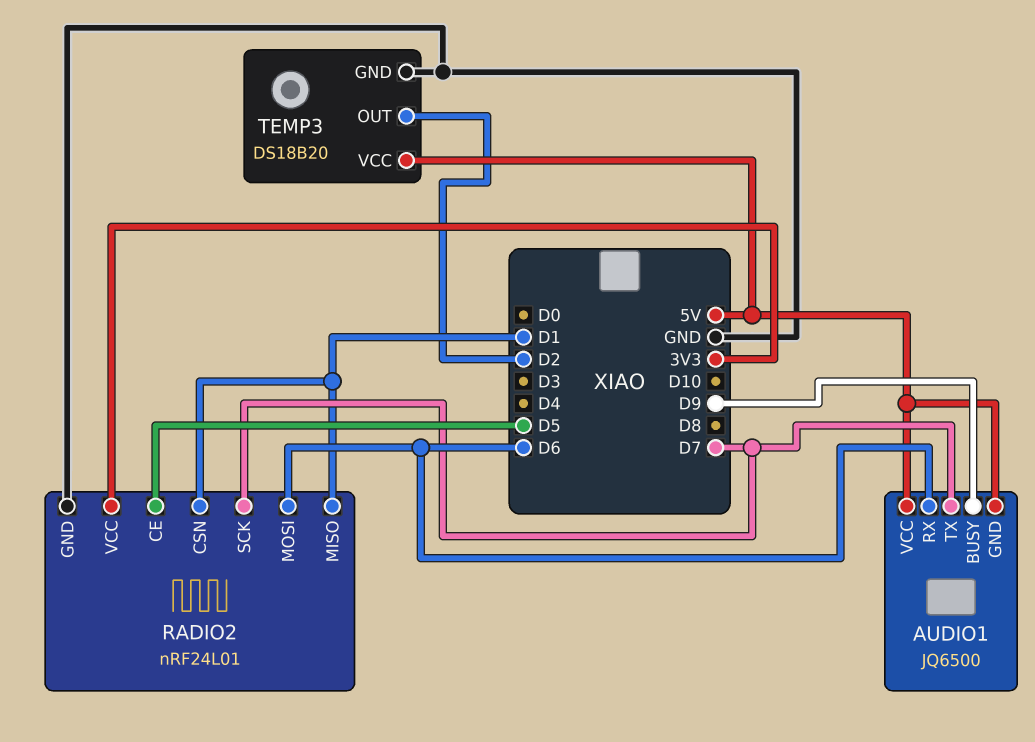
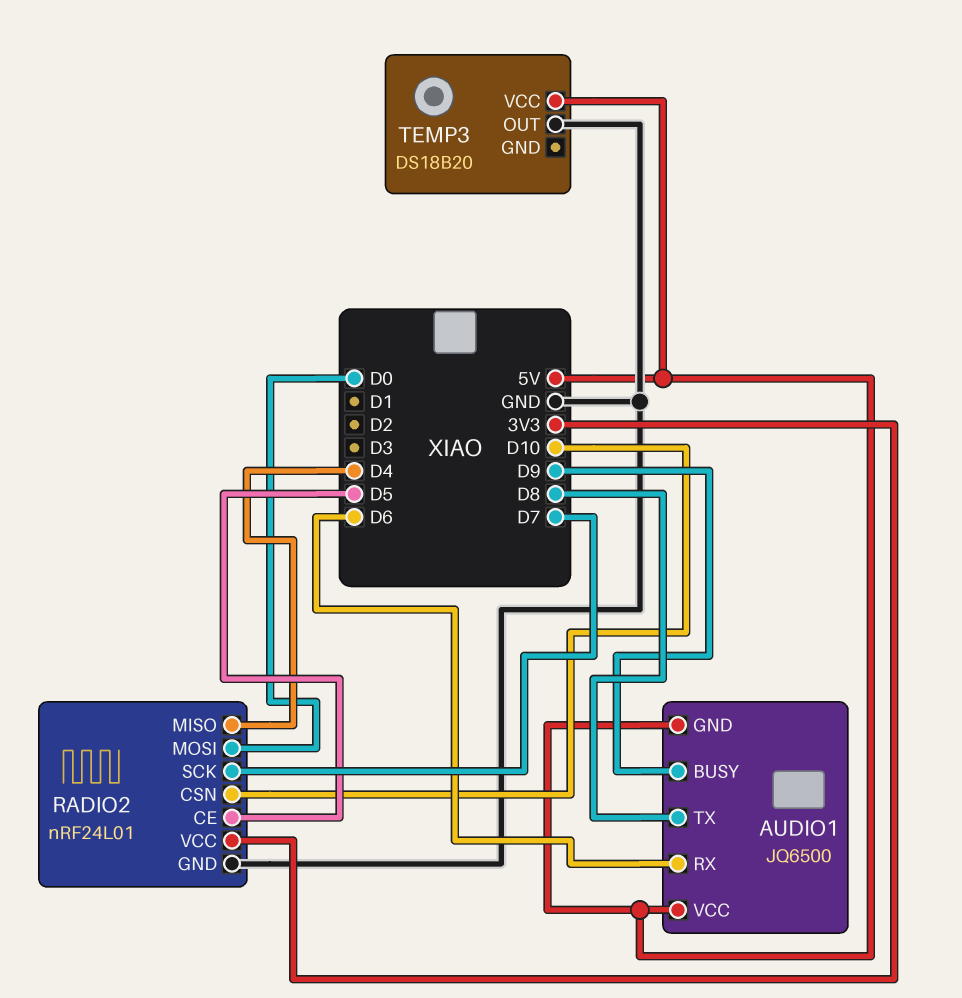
AUDIO1 pin TX: D7 -> D8
RADIO2 pin CSN: D1 -> D10
RADIO2 pin MISO: D1 -> D4
RADIO2 pin MOSI: D6 -> D0
TEMP3 pin GND: GND -> none
TEMP3 pin OUT: D2 -> GND

